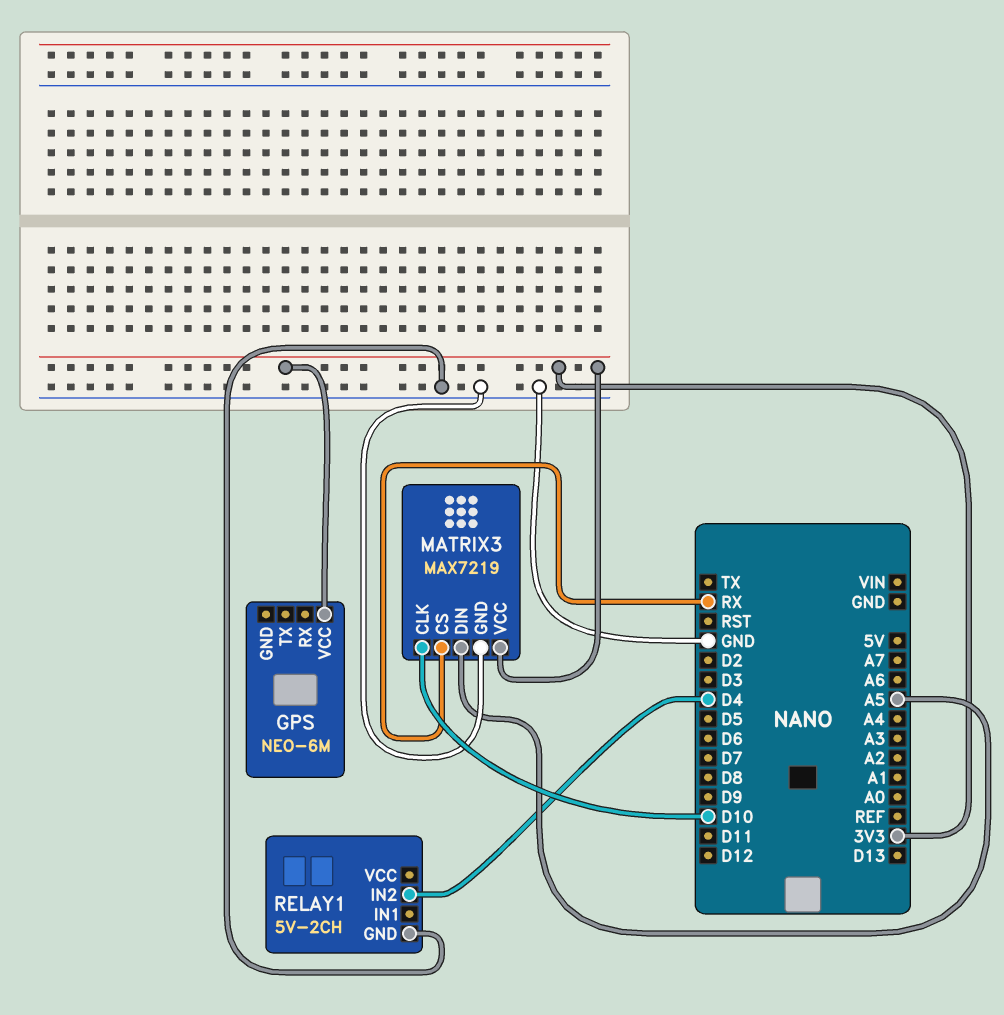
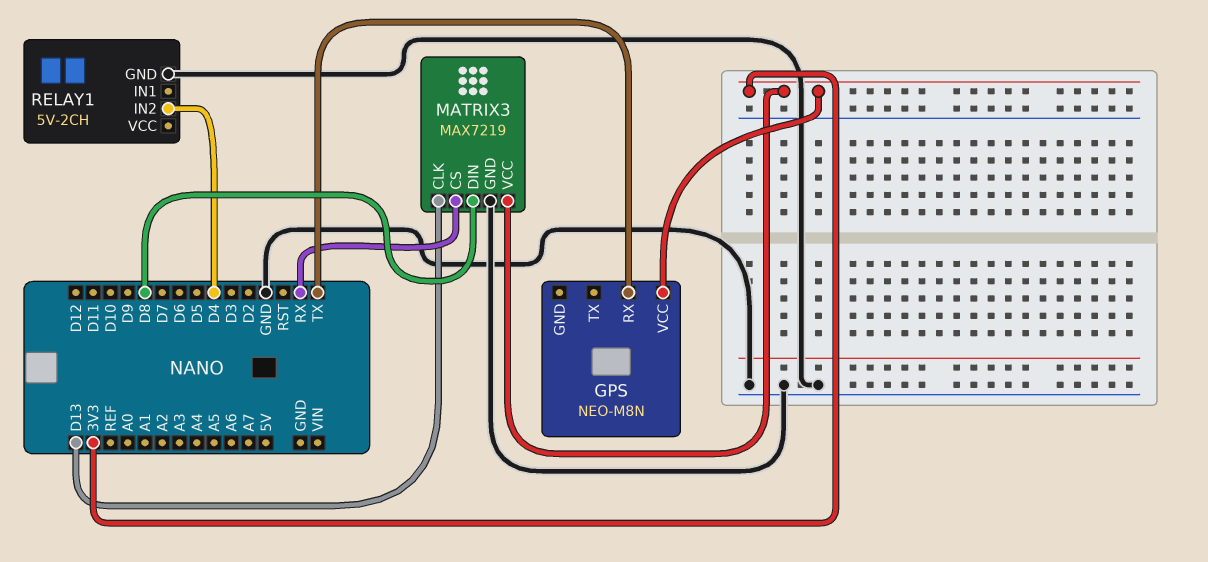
GPS: NEO-6M -> NEO-M8N
GPS pin RX: none -> TX
MATRIX3 pin CLK: D10 -> D13
MATRIX3 pin DIN: A5 -> D8

